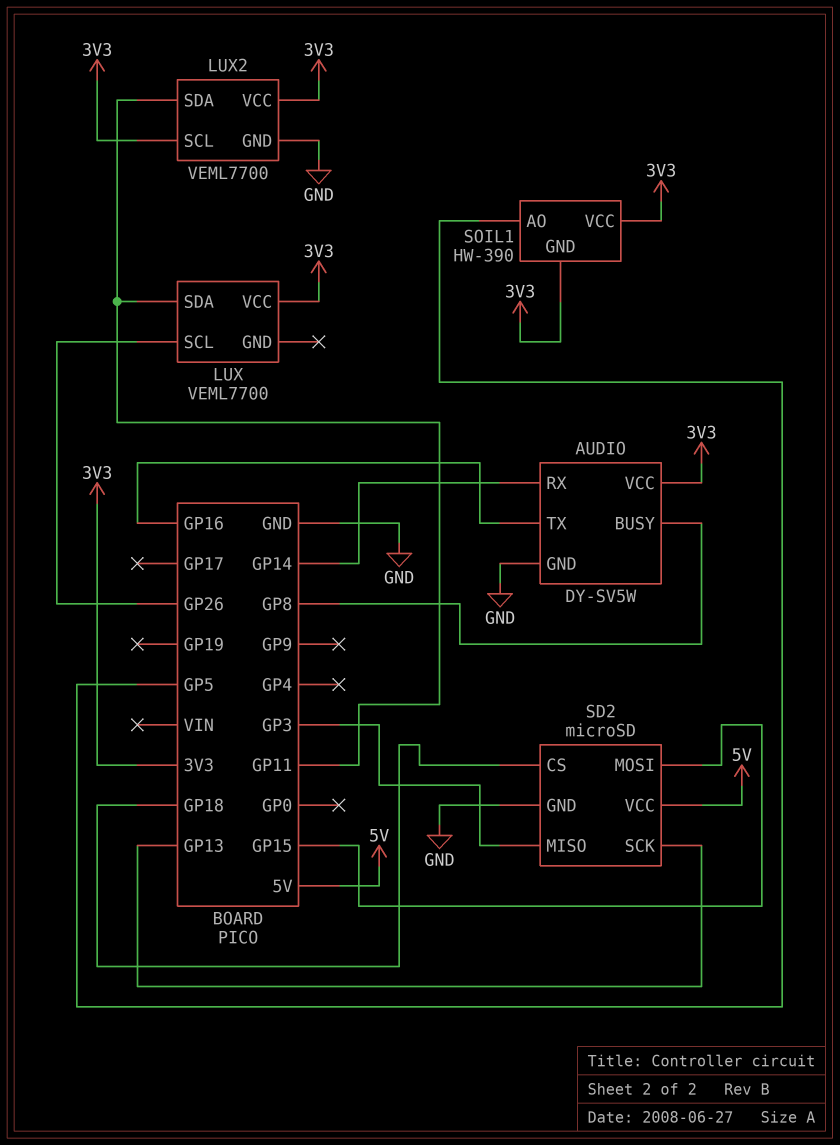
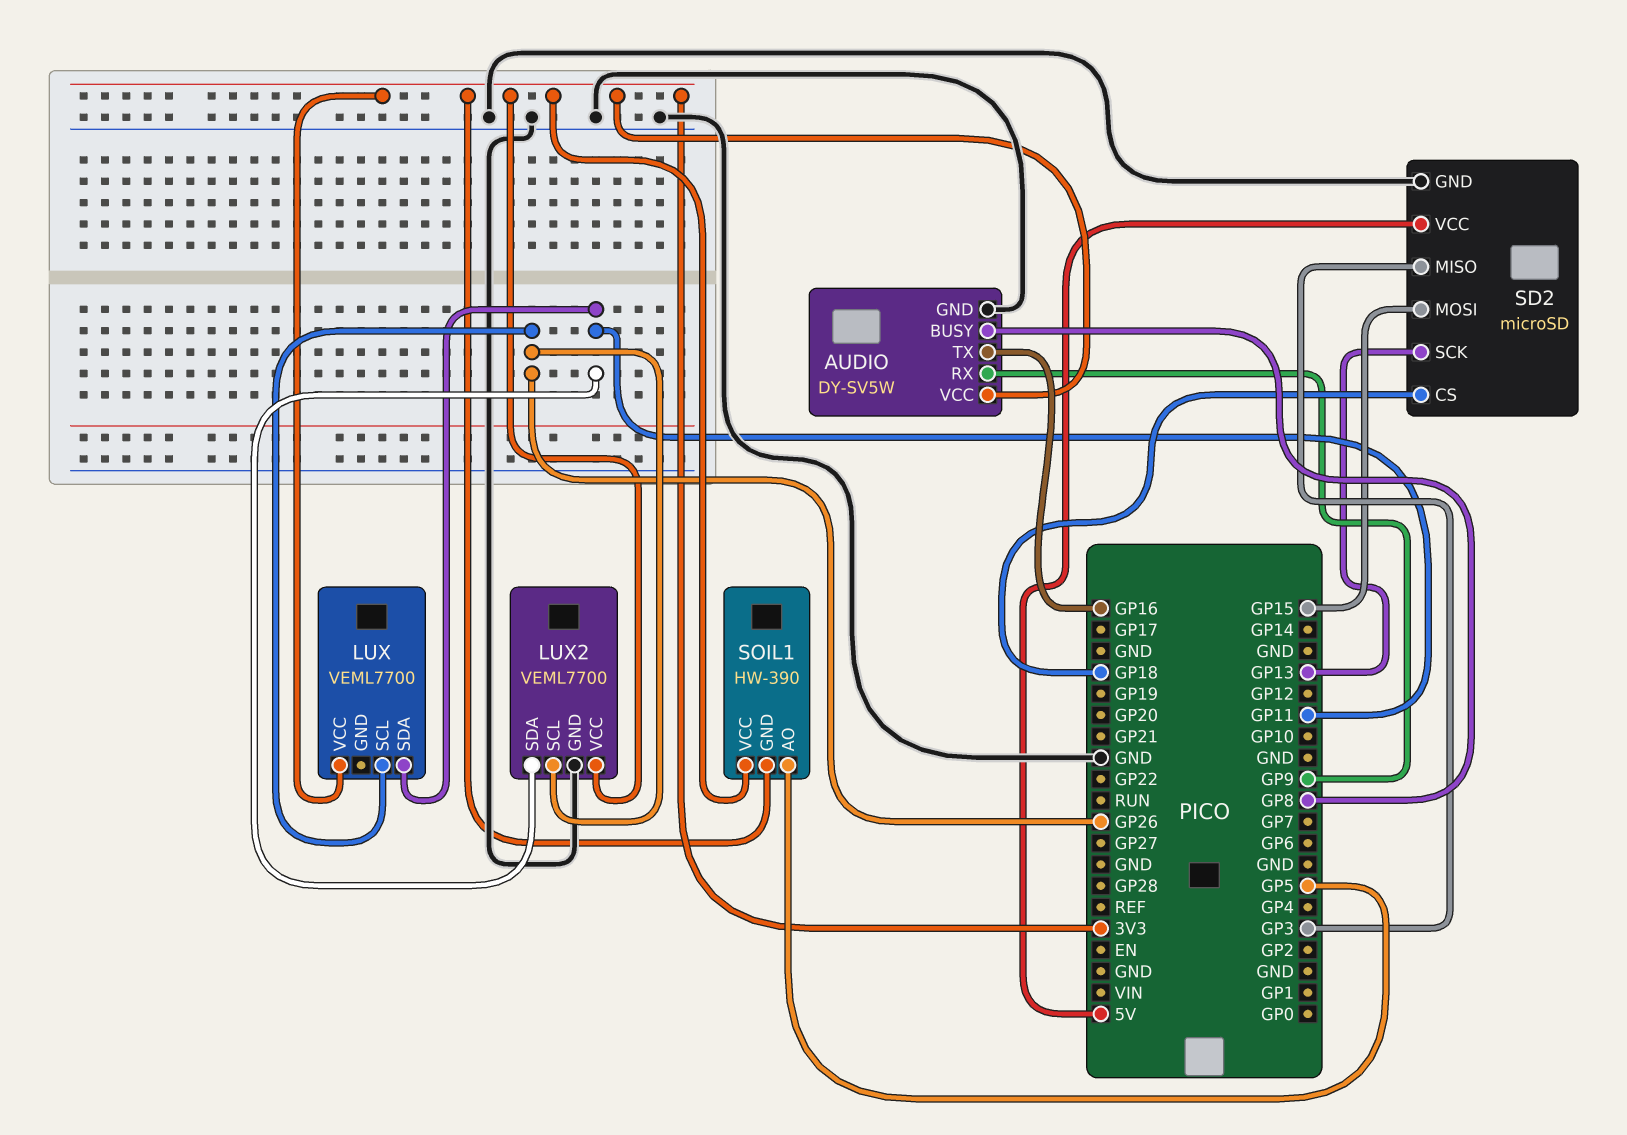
AUDIO pin RX: GP14 -> GP9
LUX2 pin SCL: 3V3 -> GP26

